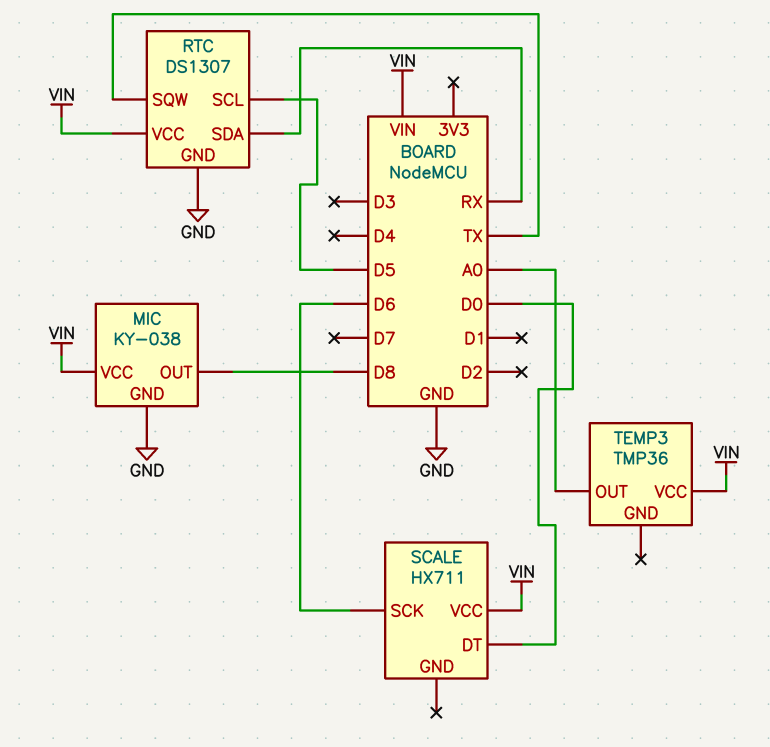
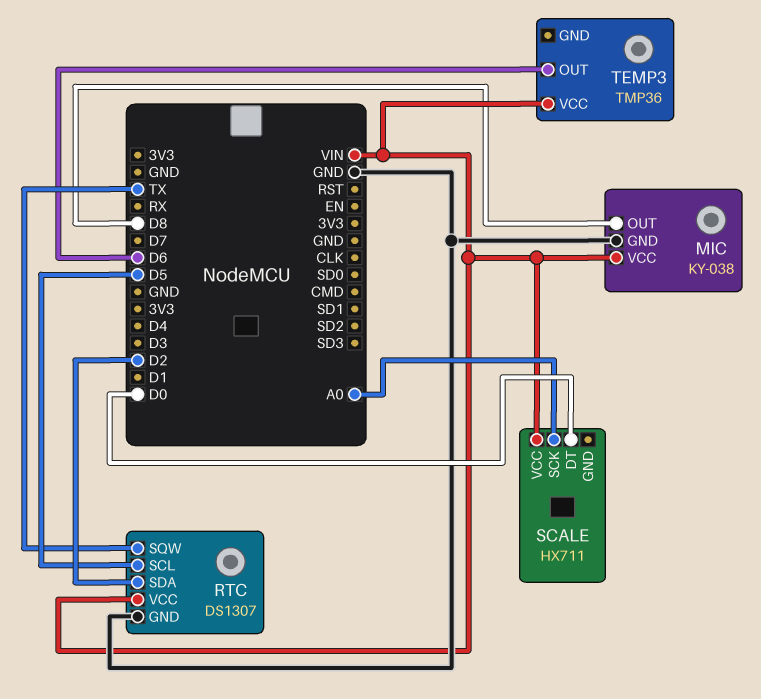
RTC pin SDA: RX -> D2
SCALE pin SCK: D6 -> A0
TEMP3 pin OUT: A0 -> D6

